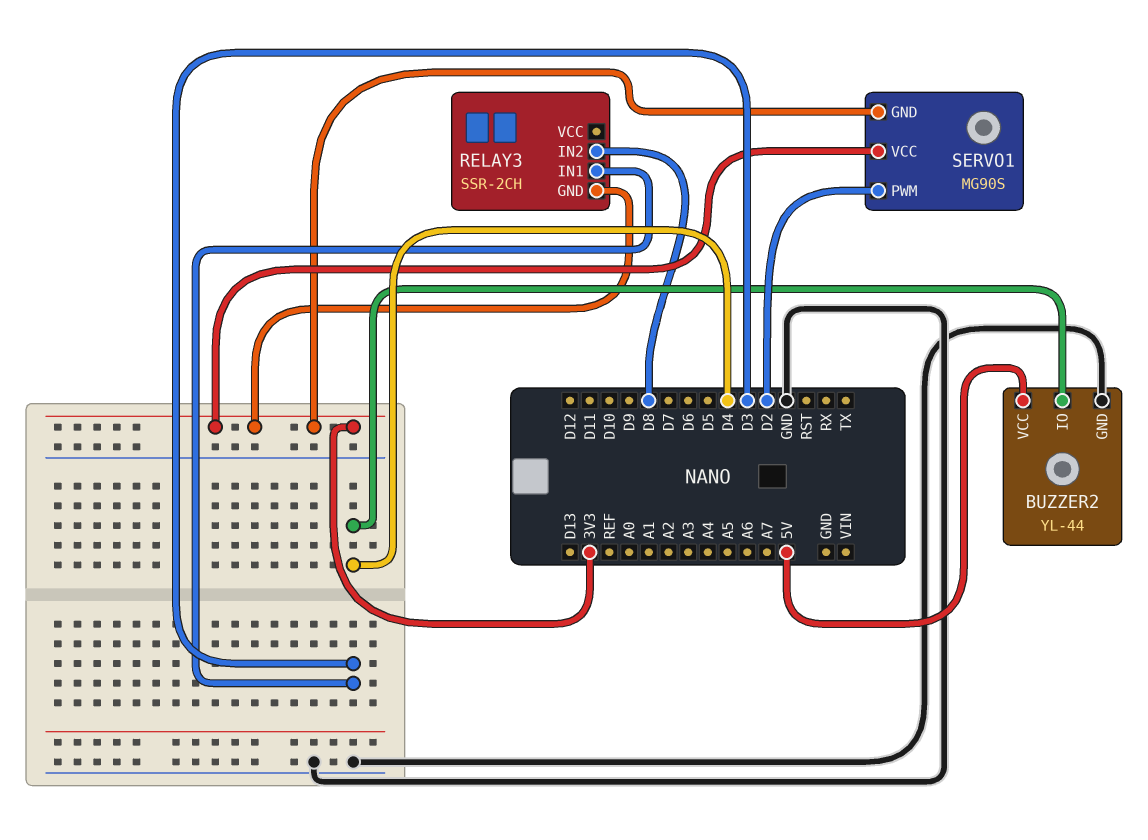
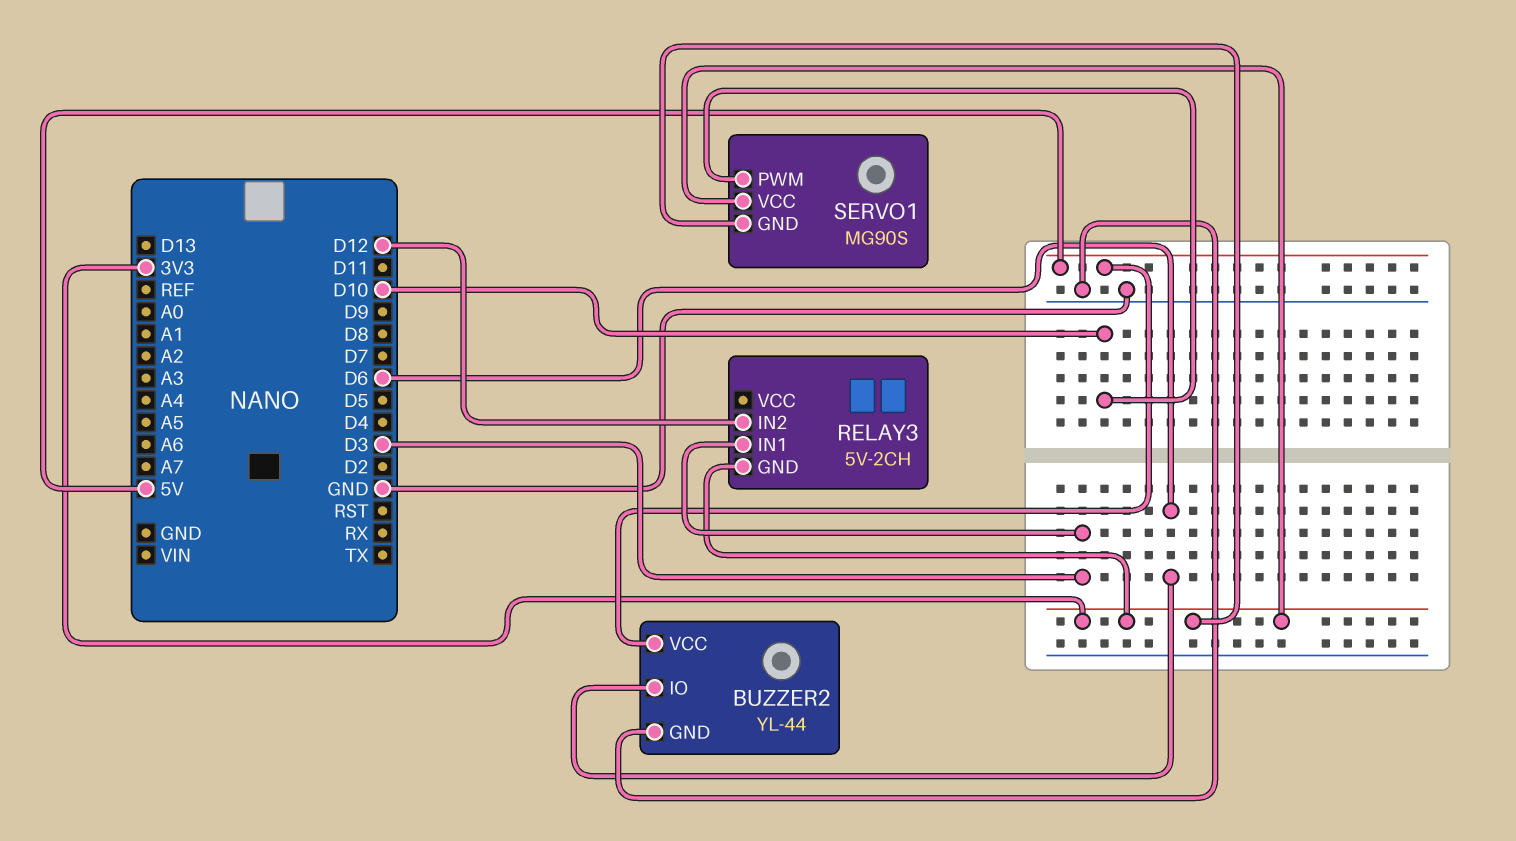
BUZZER2 pin IO: D4 -> D6
RELAY3: SSR-2CH -> 5V-2CH
RELAY3 pin IN2: D8 -> D12
SERVO1 pin PWM: D2 -> D10

